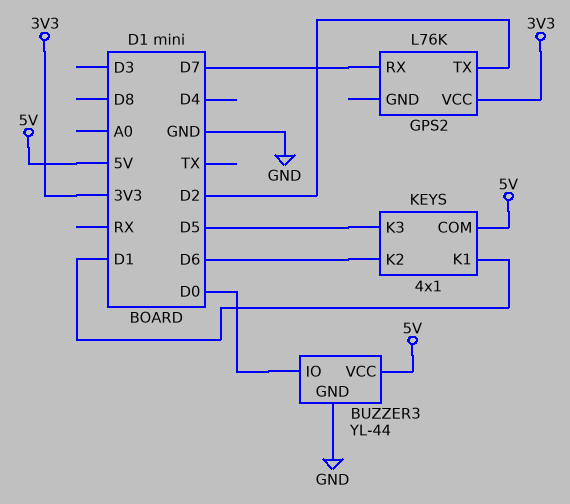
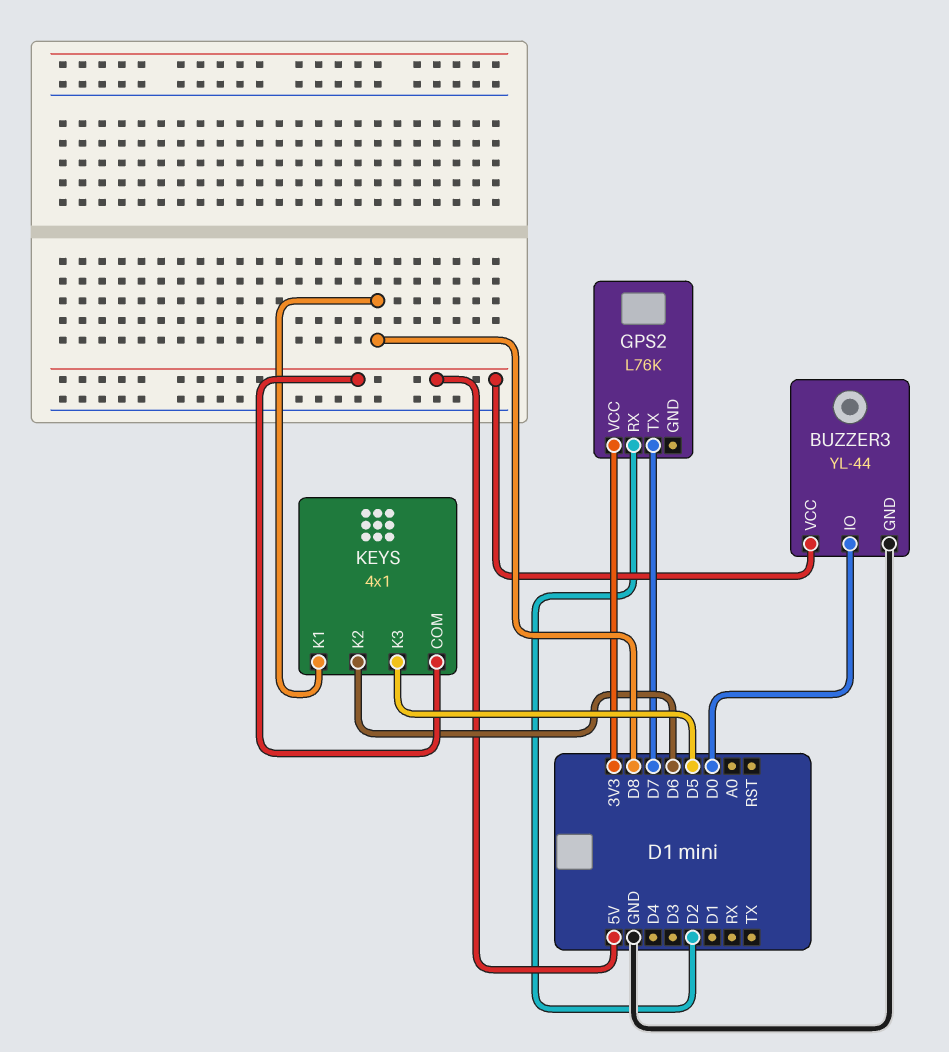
GPS2 pin RX: D7 -> D2
GPS2 pin TX: D2 -> D7
KEYS pin K1: D1 -> D8

